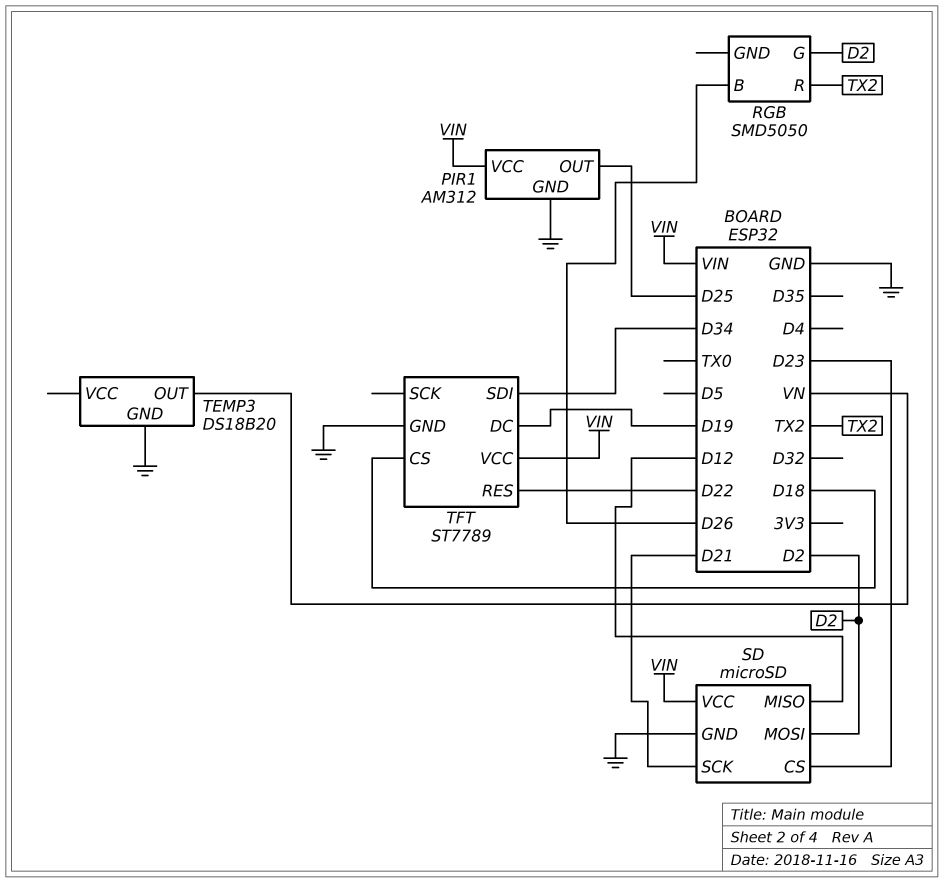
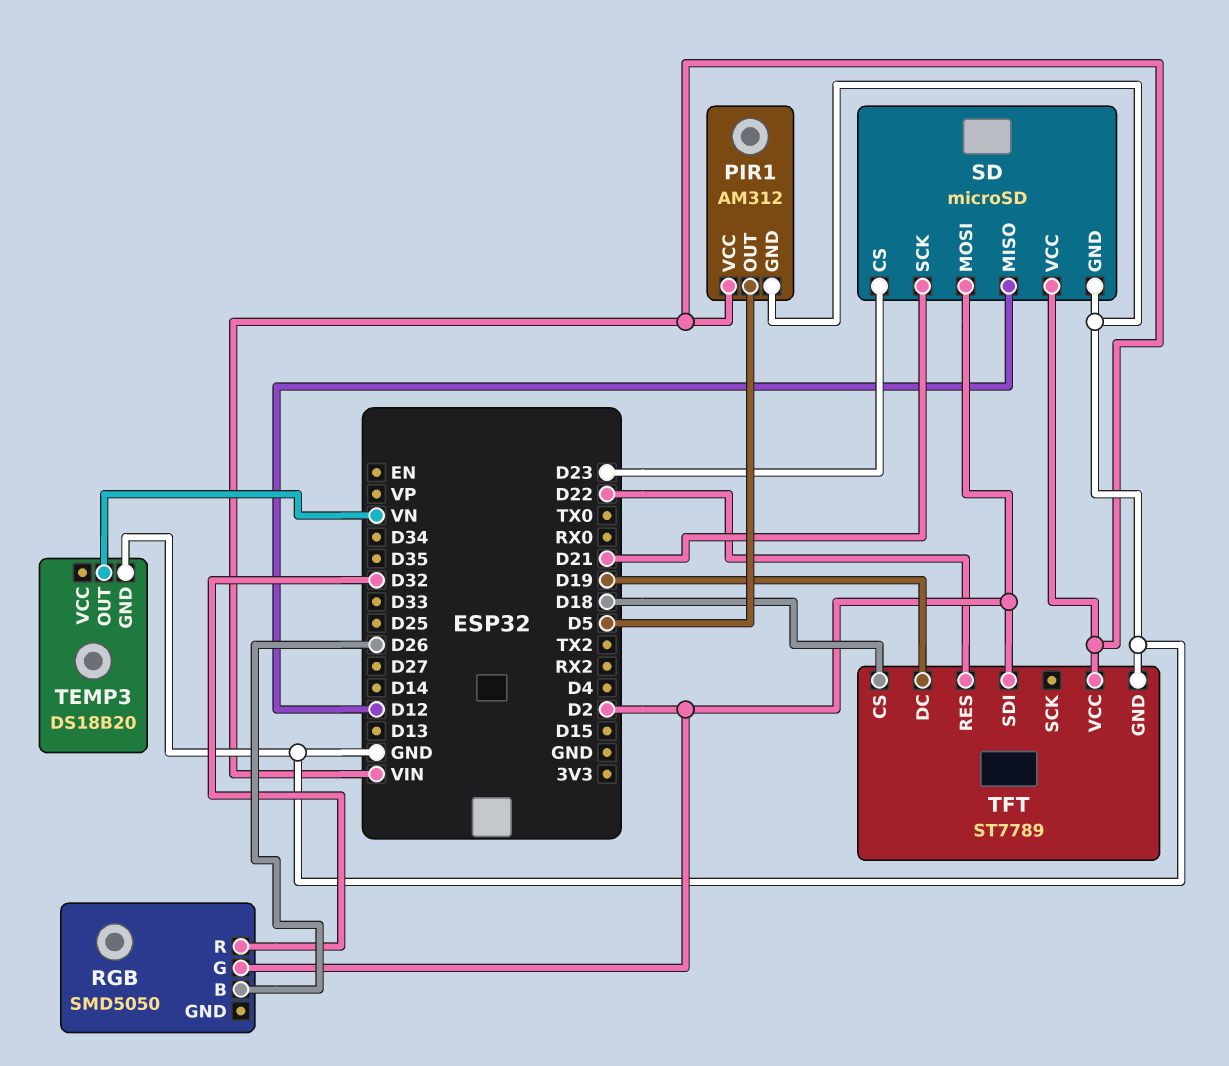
PIR1 pin OUT: D25 -> D5
RGB pin R: TX2 -> D32
TFT pin SDI: D34 -> D2

